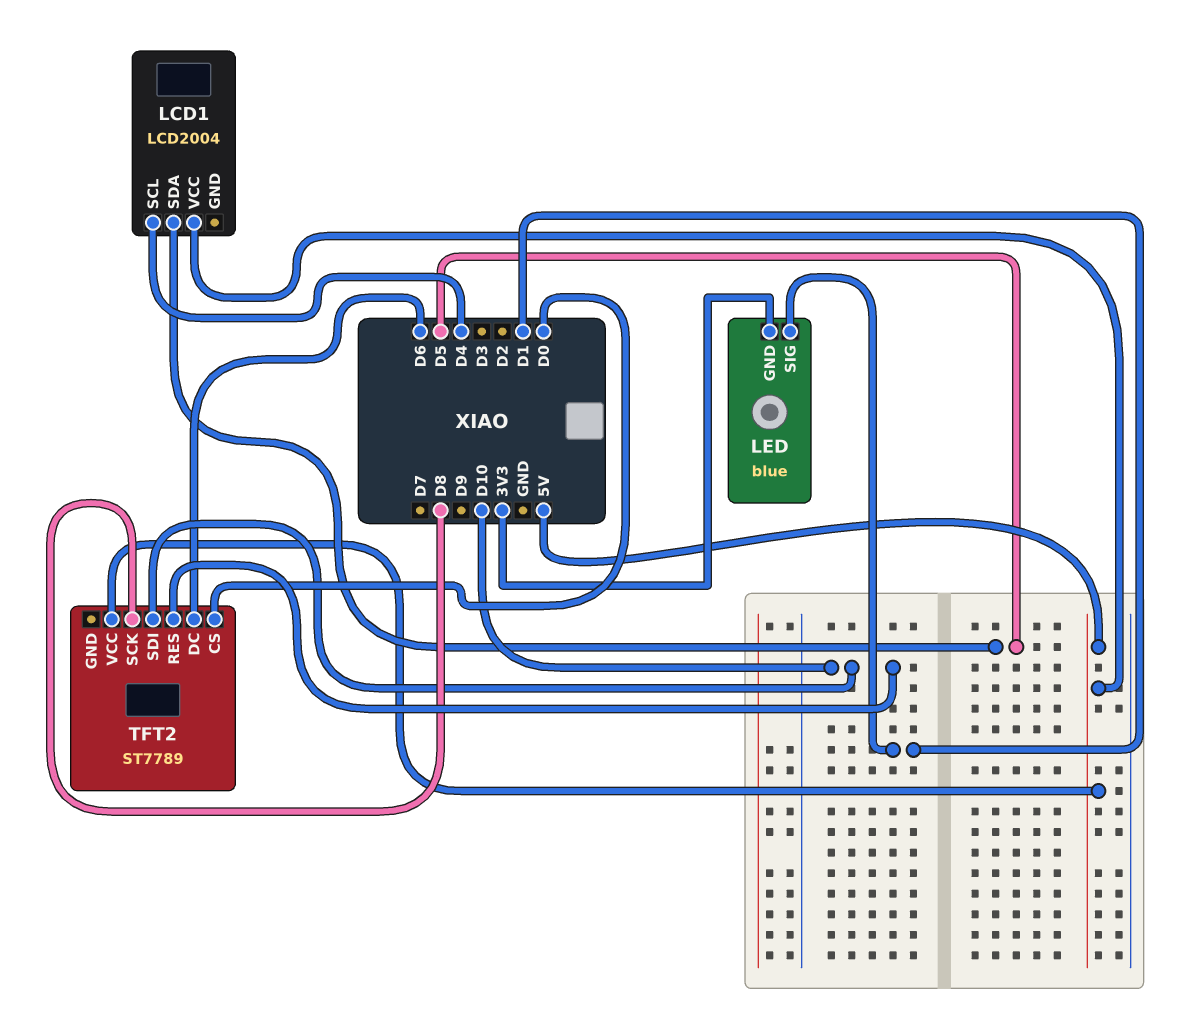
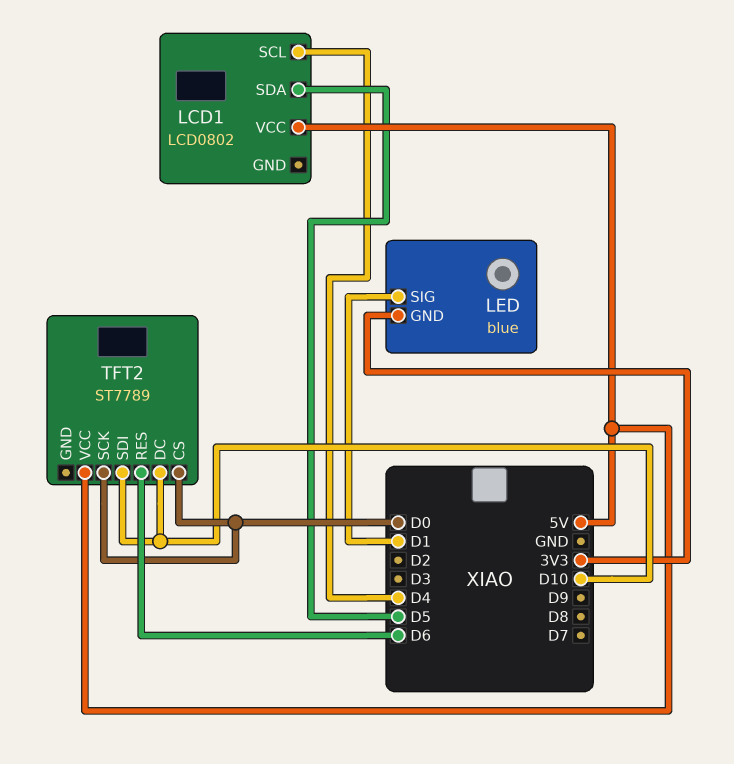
LCD1: LCD2004 -> LCD0802
TFT2 pin DC: D6 -> D10
TFT2 pin RES: D10 -> D6
TFT2 pin SCK: D8 -> D0

